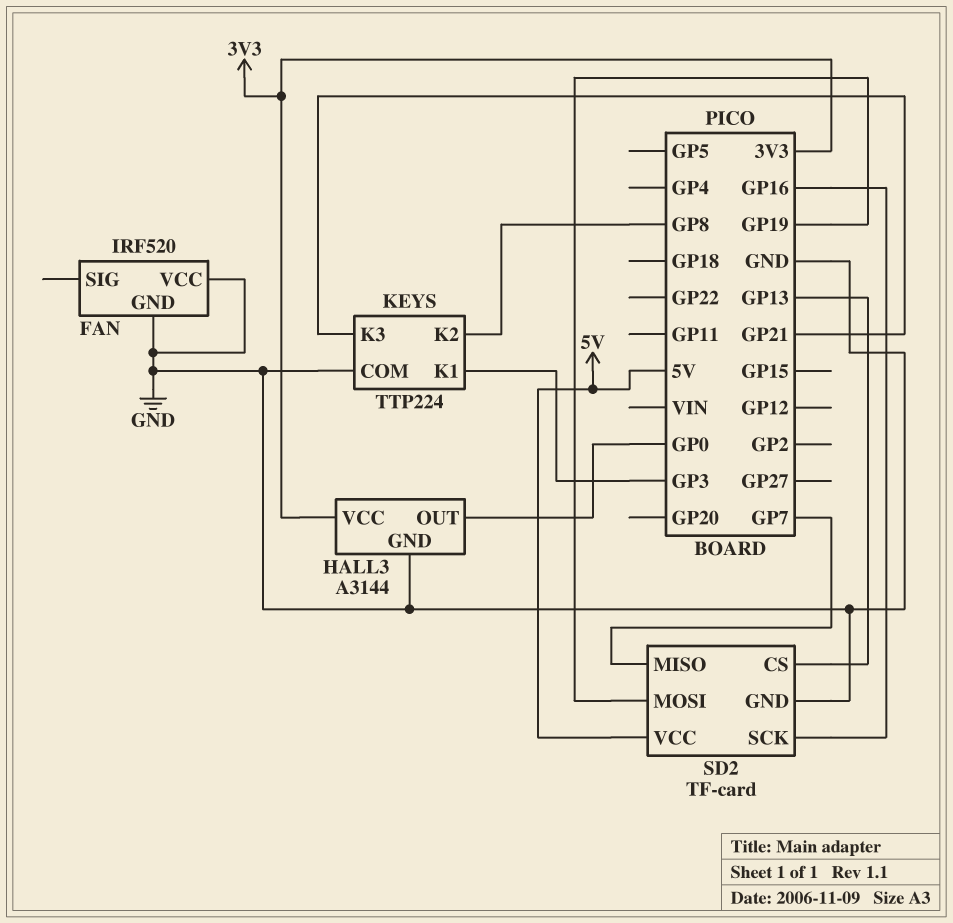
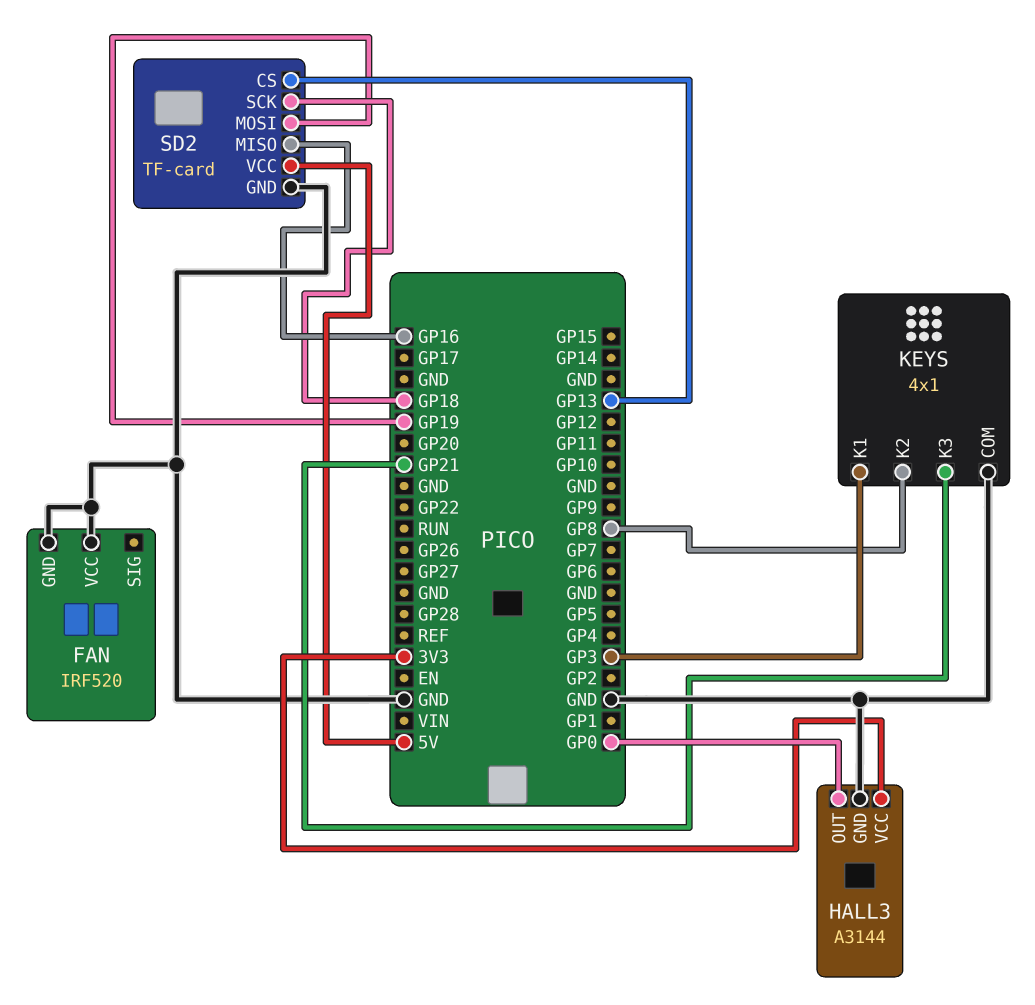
KEYS: TTP224 -> 4x1
SD2 pin MISO: GP7 -> GP16
SD2 pin SCK: GP16 -> GP18

